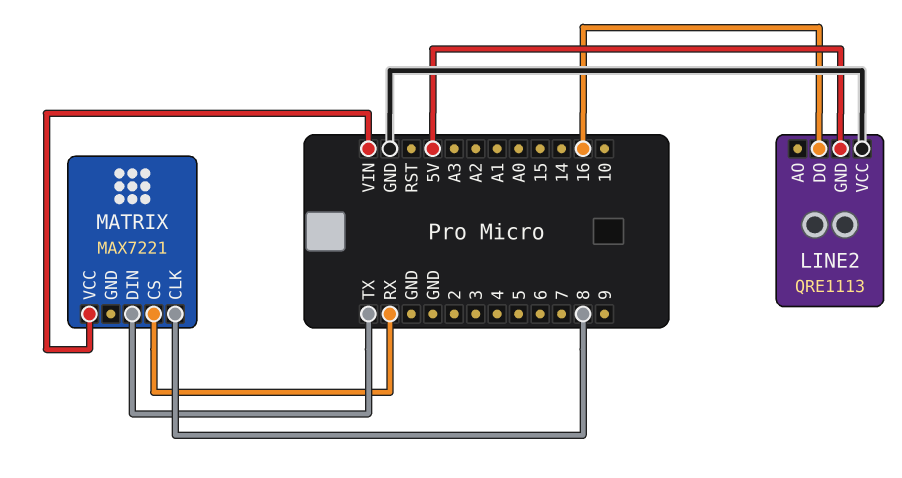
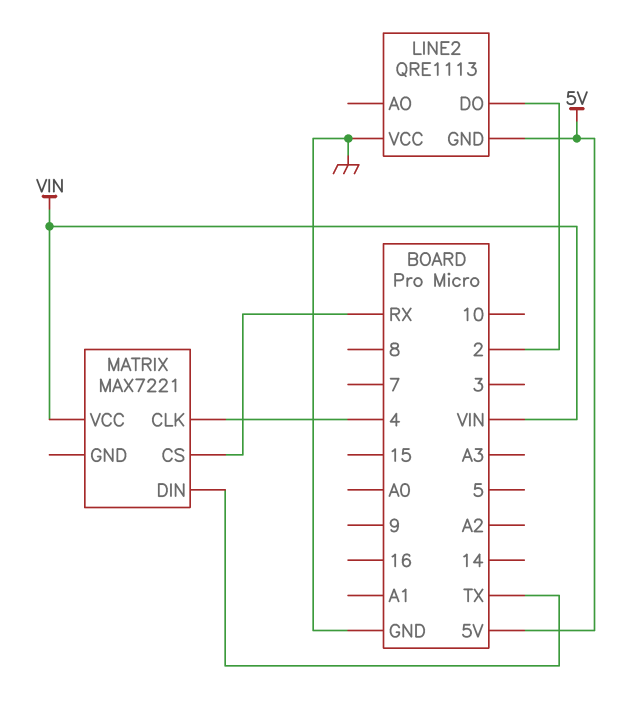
LINE2 pin DO: 16 -> 2
MATRIX pin CLK: 8 -> 4

